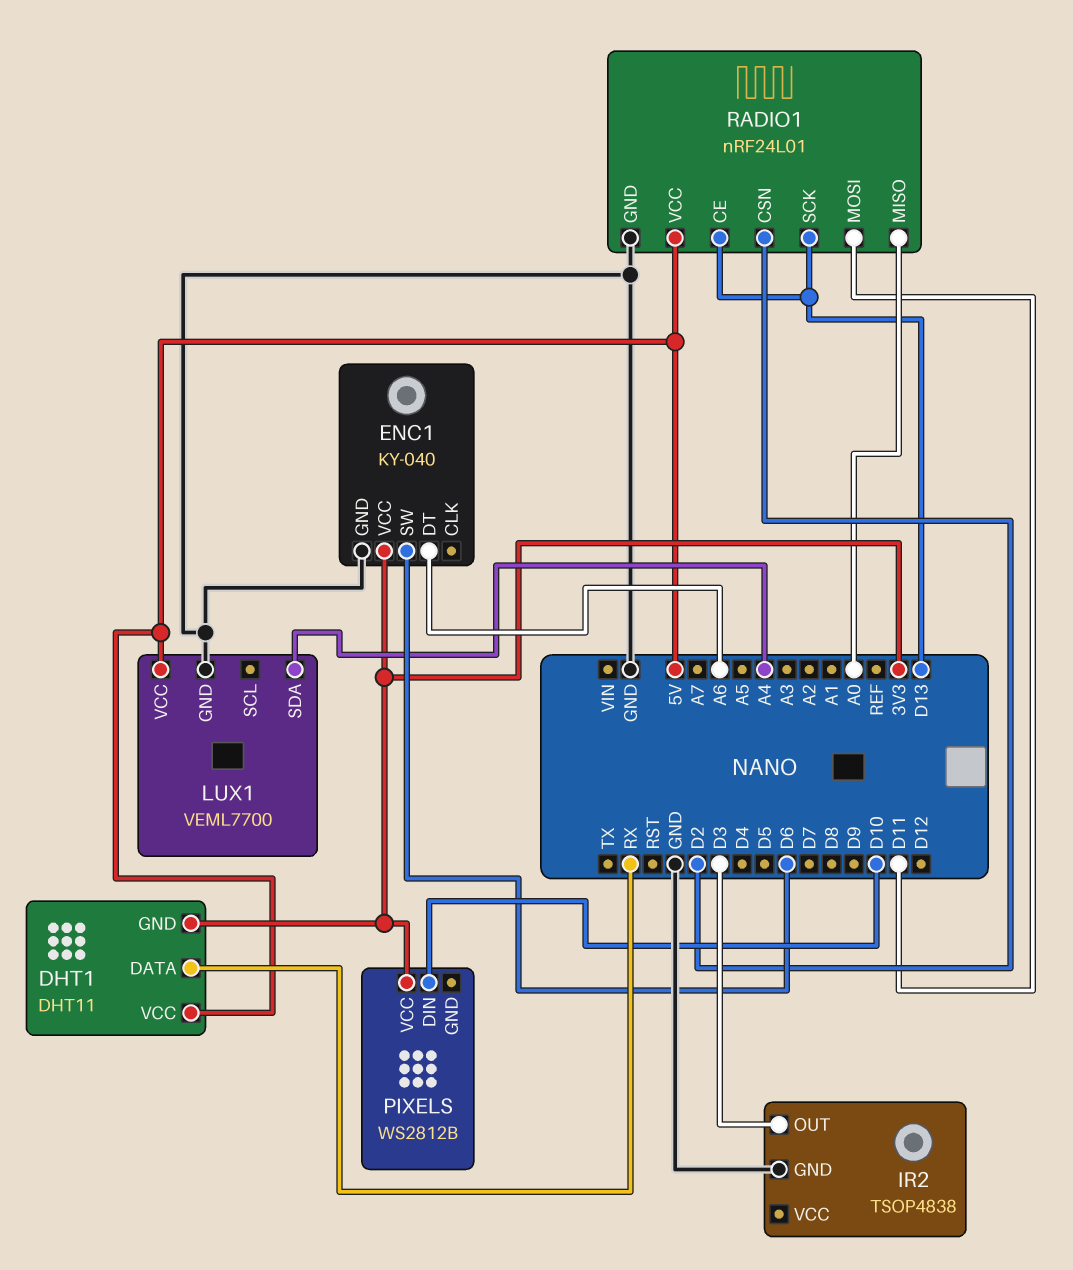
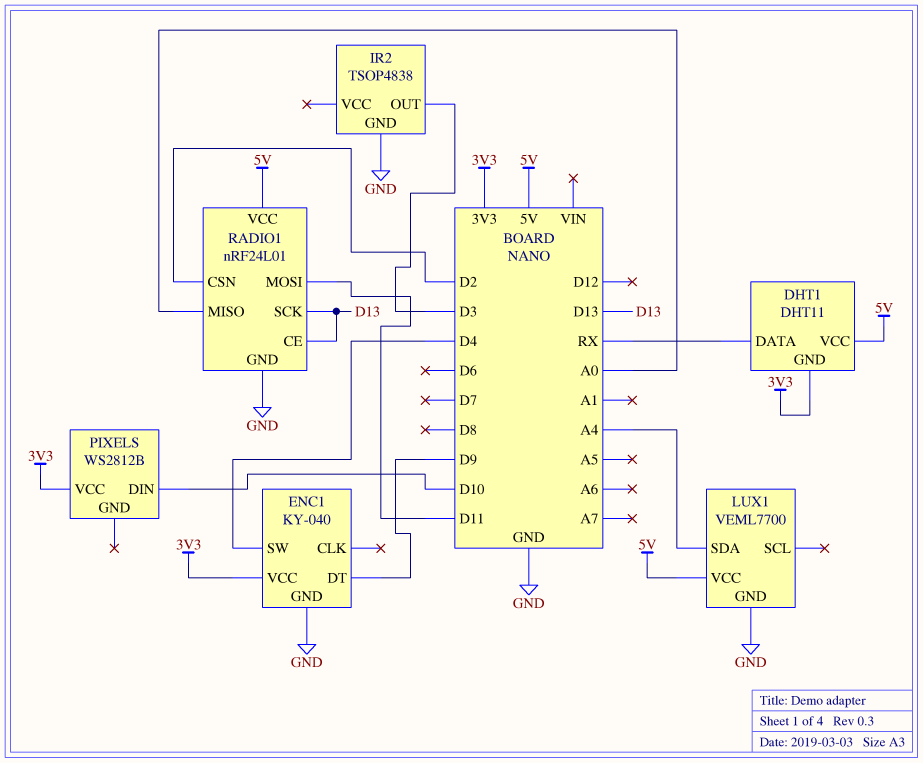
ENC1 pin DT: A6 -> D9
ENC1 pin SW: D6 -> D4

